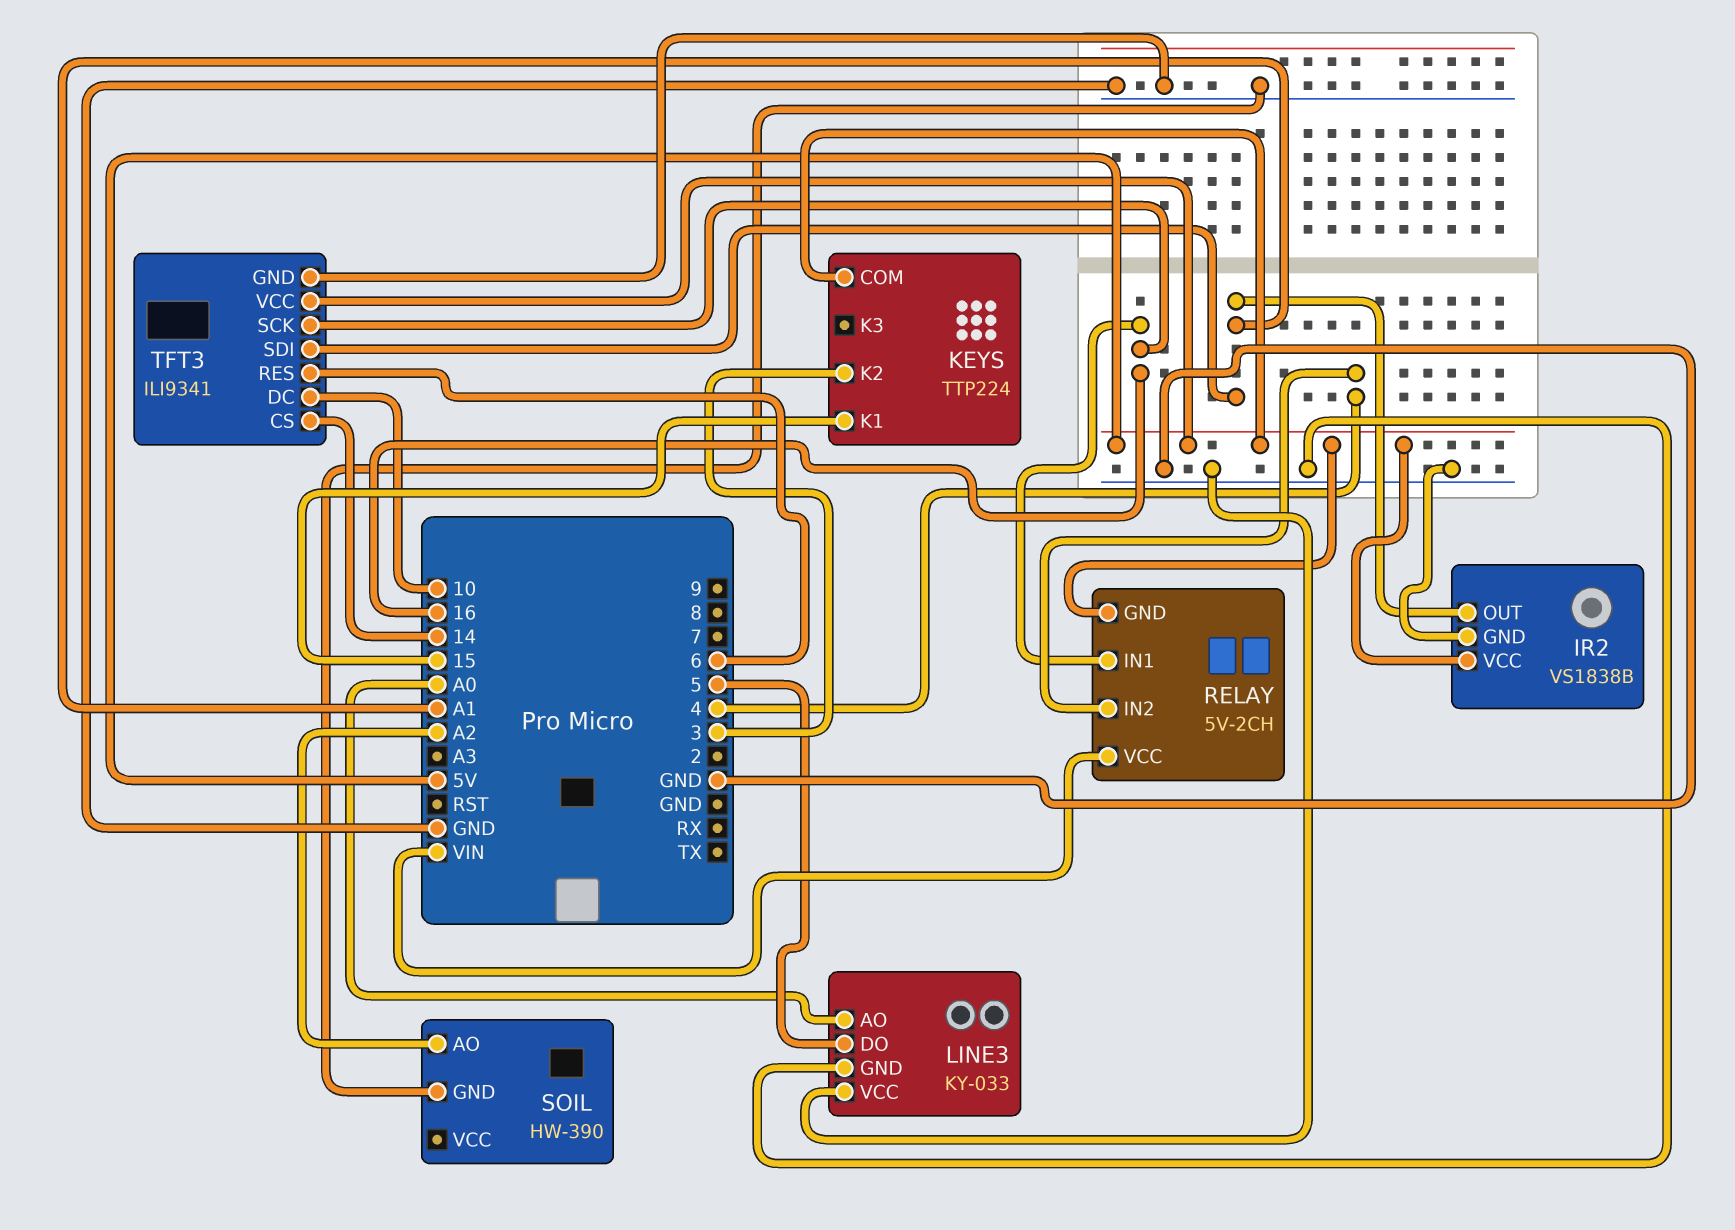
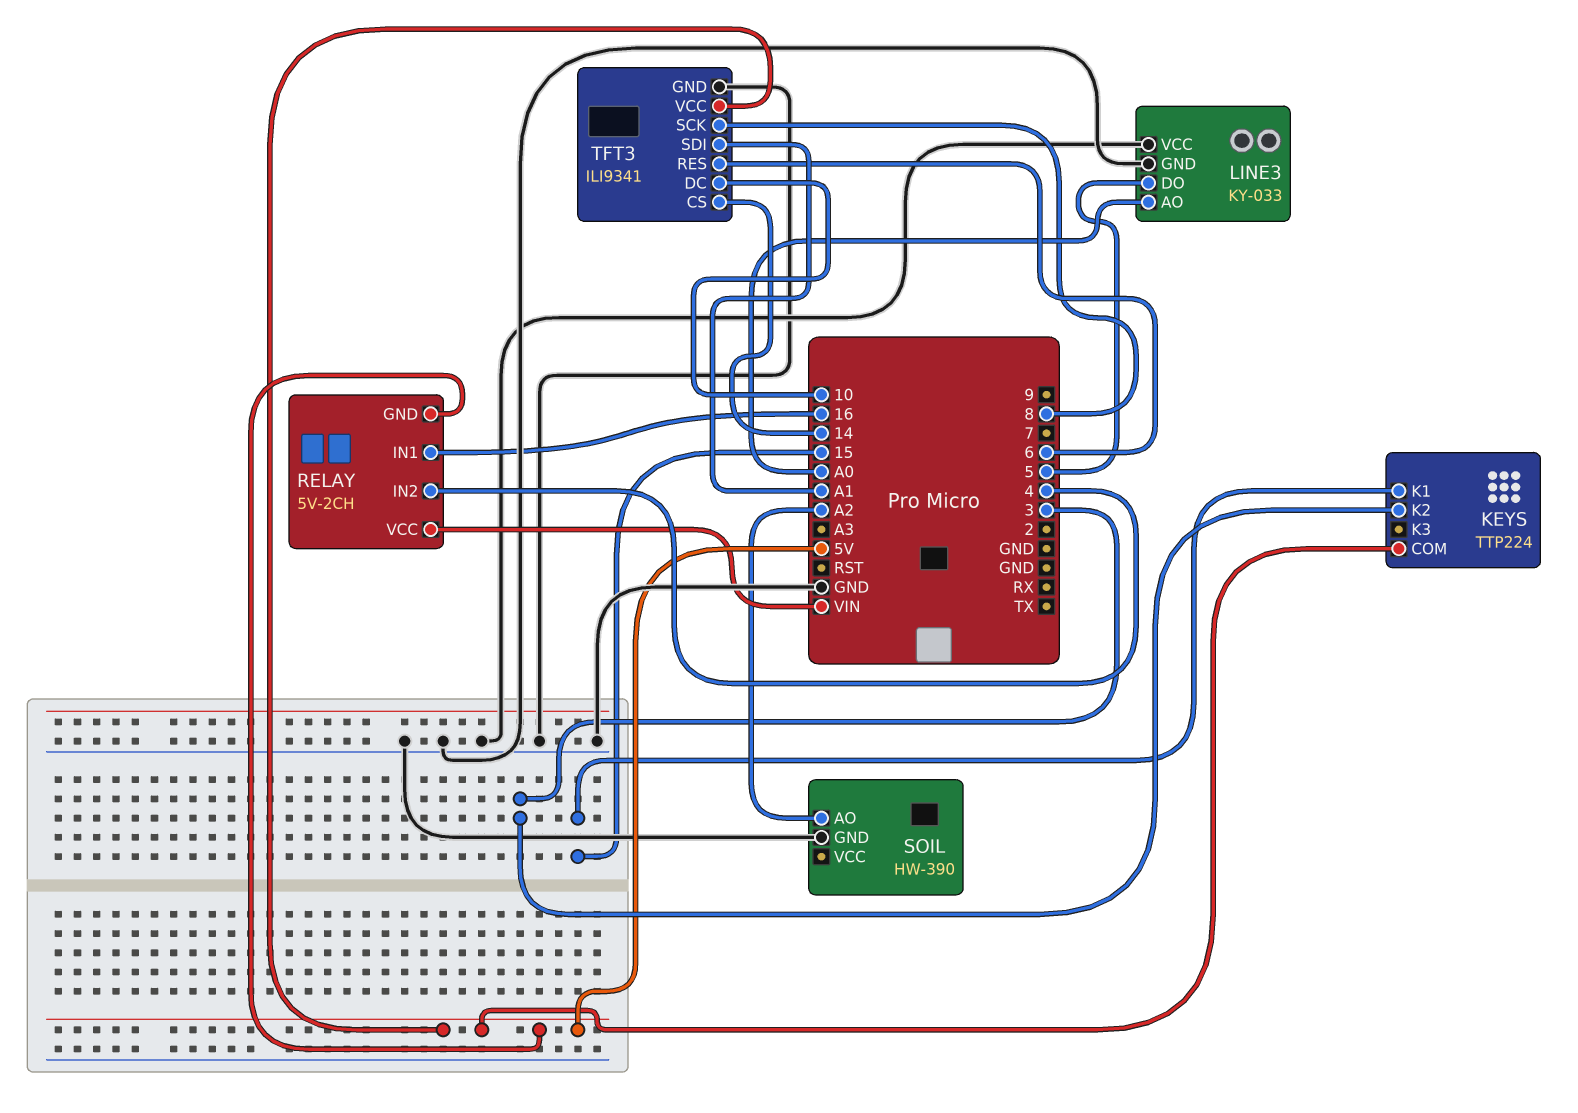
IR2: VS1838B -> none
IR2 pin GND: GND -> none
IR2 pin OUT: A1 -> none
IR2 pin VCC: 5V -> none
TFT3 pin SCK: 16 -> 8

